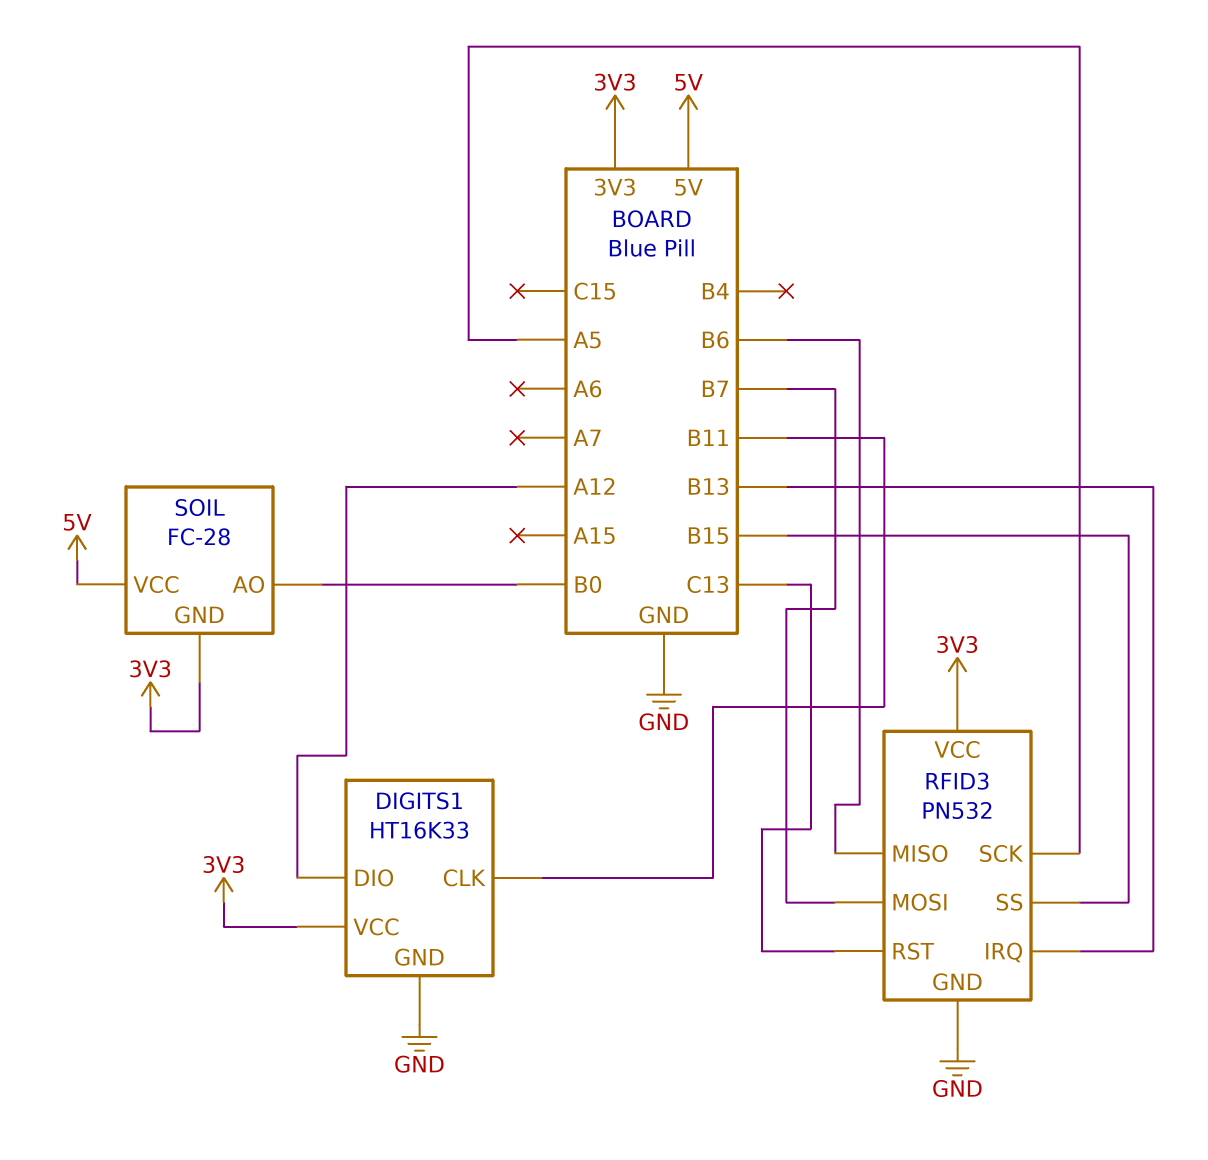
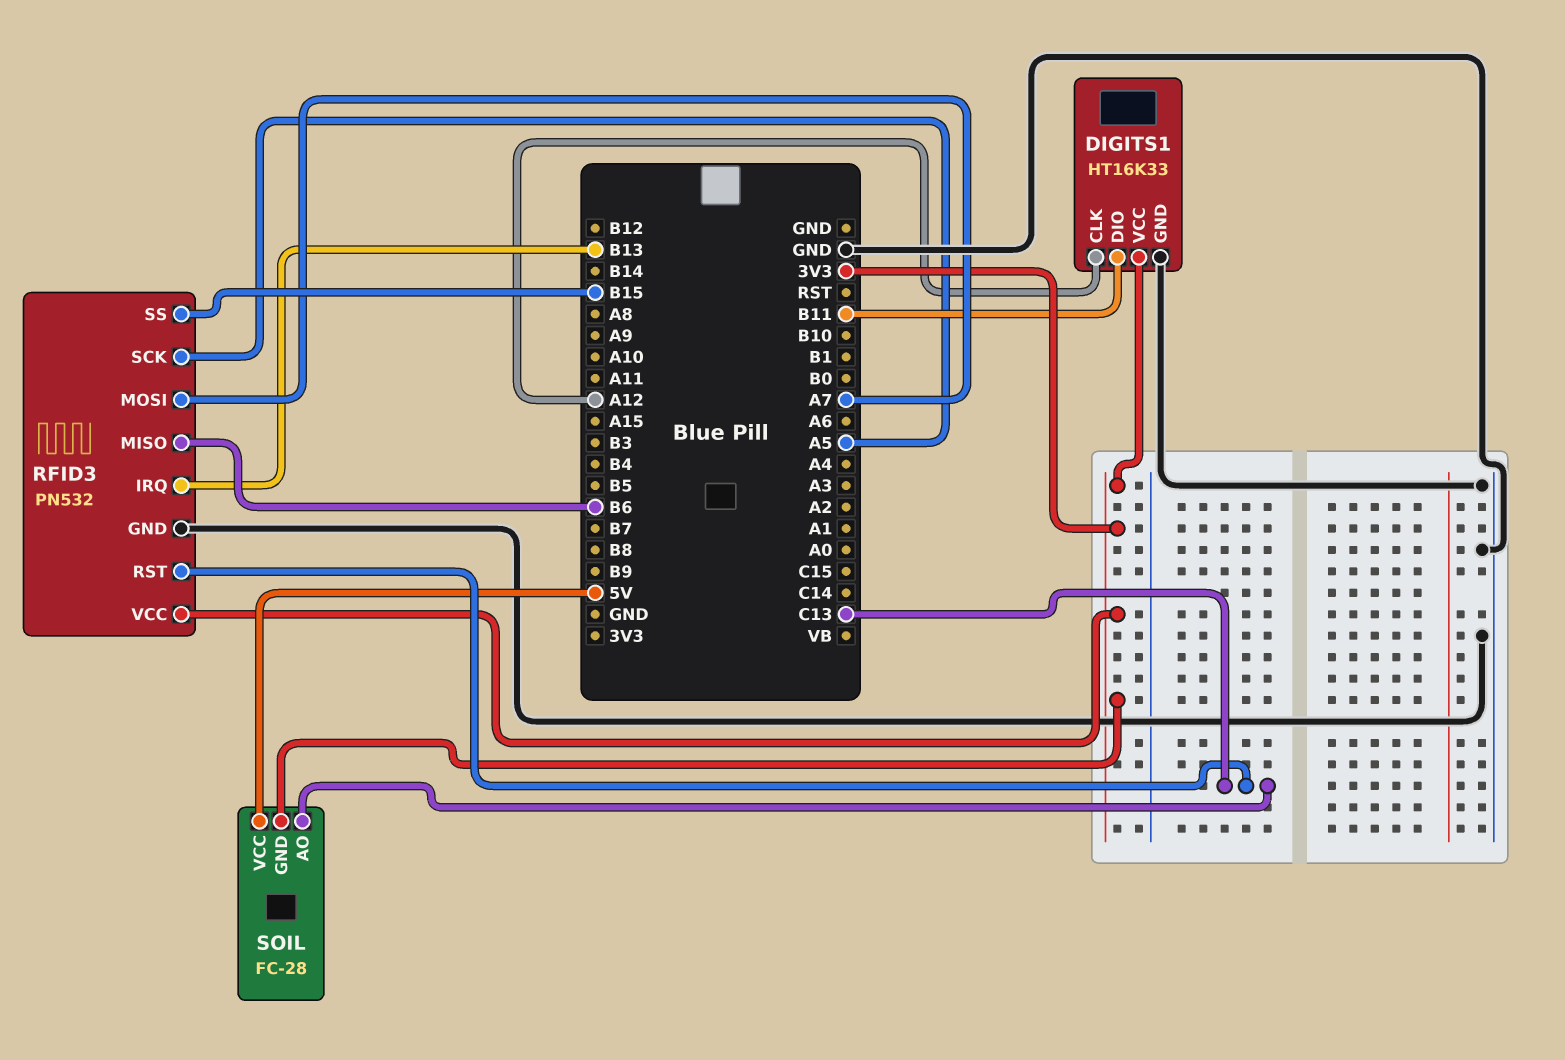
DIGITS1 pin CLK: B11 -> A12
DIGITS1 pin DIO: A12 -> B11
RFID3 pin MOSI: B7 -> A7
SOIL pin AO: B0 -> C13

